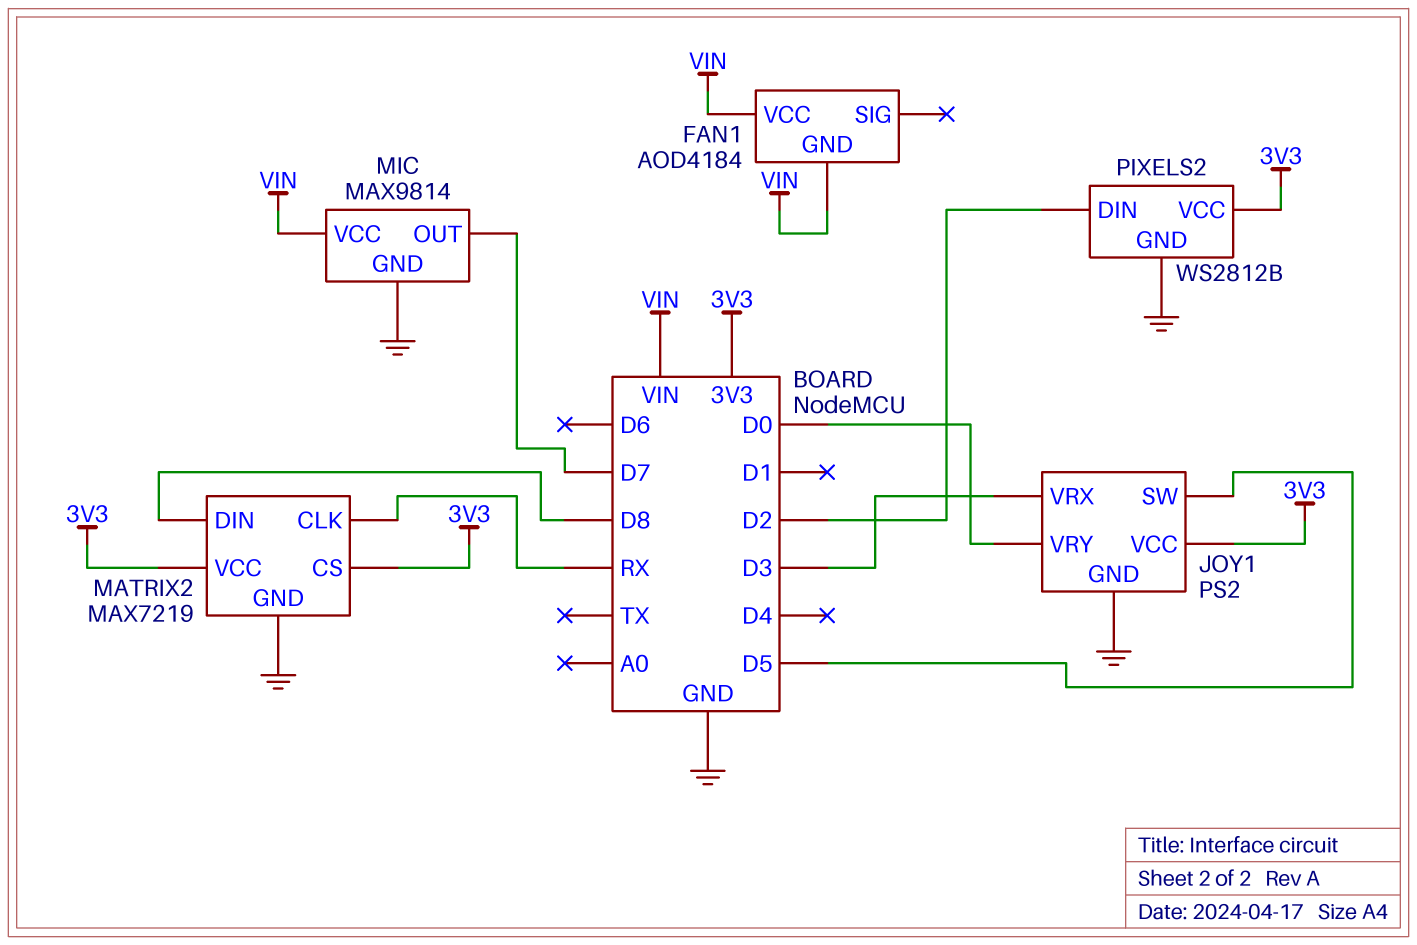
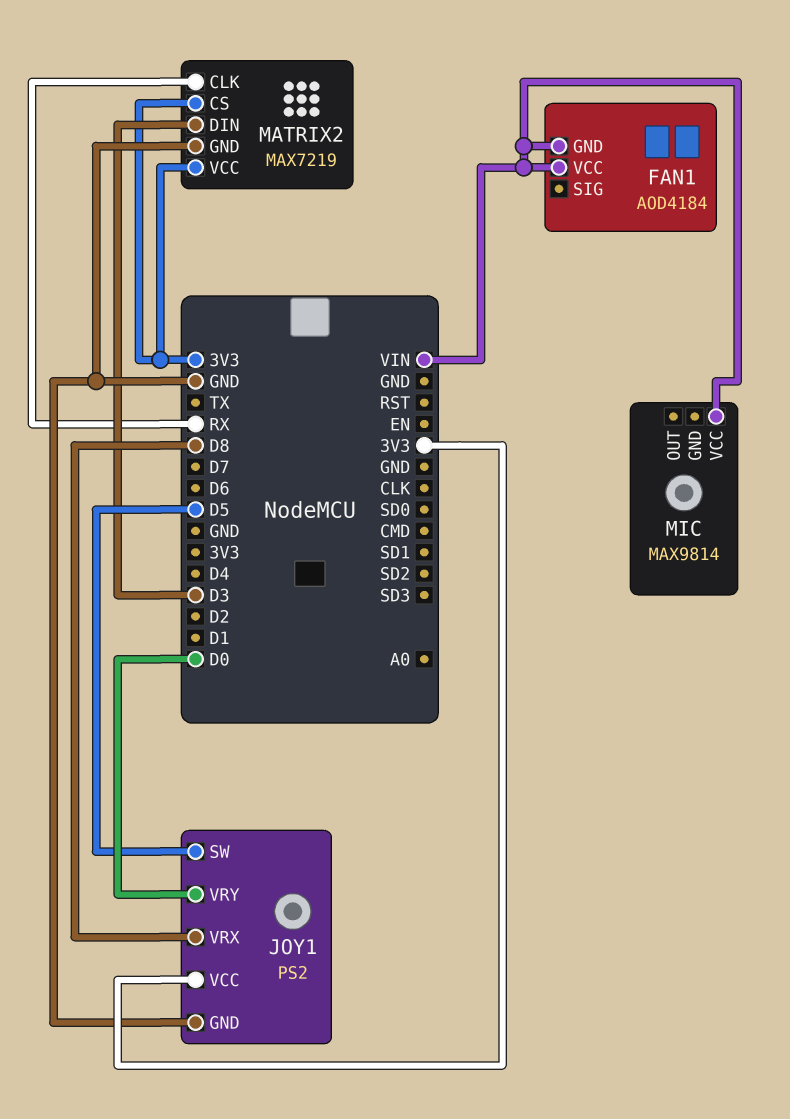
JOY1 pin VRX: D3 -> D8
MATRIX2 pin DIN: D8 -> D3
MIC pin GND: GND -> none
MIC pin OUT: D7 -> none
PIXELS2: WS2812B -> none
PIXELS2 pin DIN: D2 -> none
PIXELS2 pin GND: GND -> none
PIXELS2 pin VCC: 3V3 -> none

